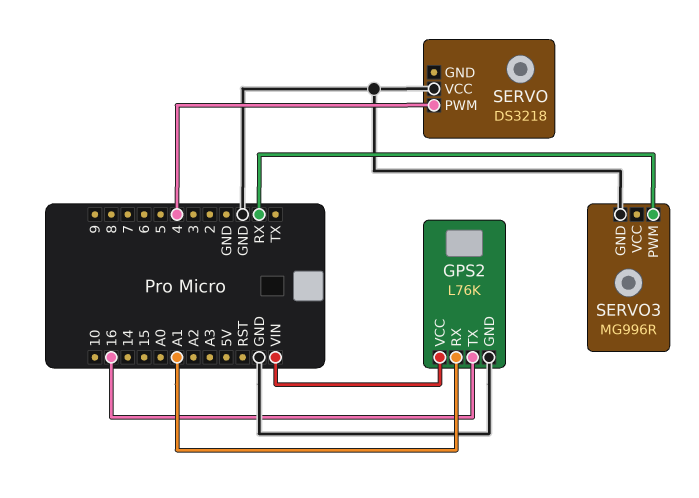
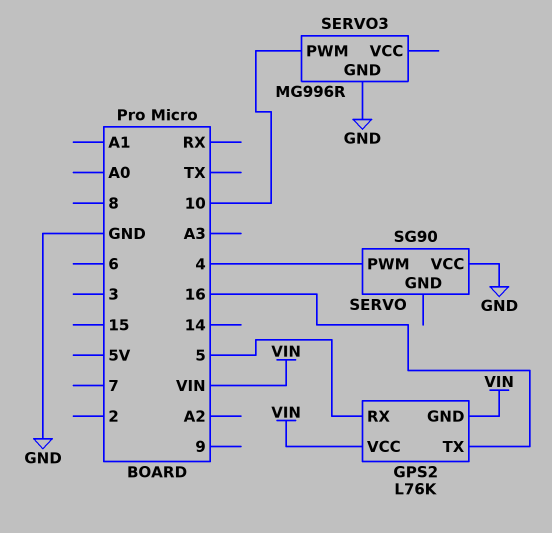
GPS2 pin GND: GND -> VIN
GPS2 pin RX: A1 -> 5
SERVO: DS3218 -> SG90
SERVO3 pin PWM: RX -> 10

